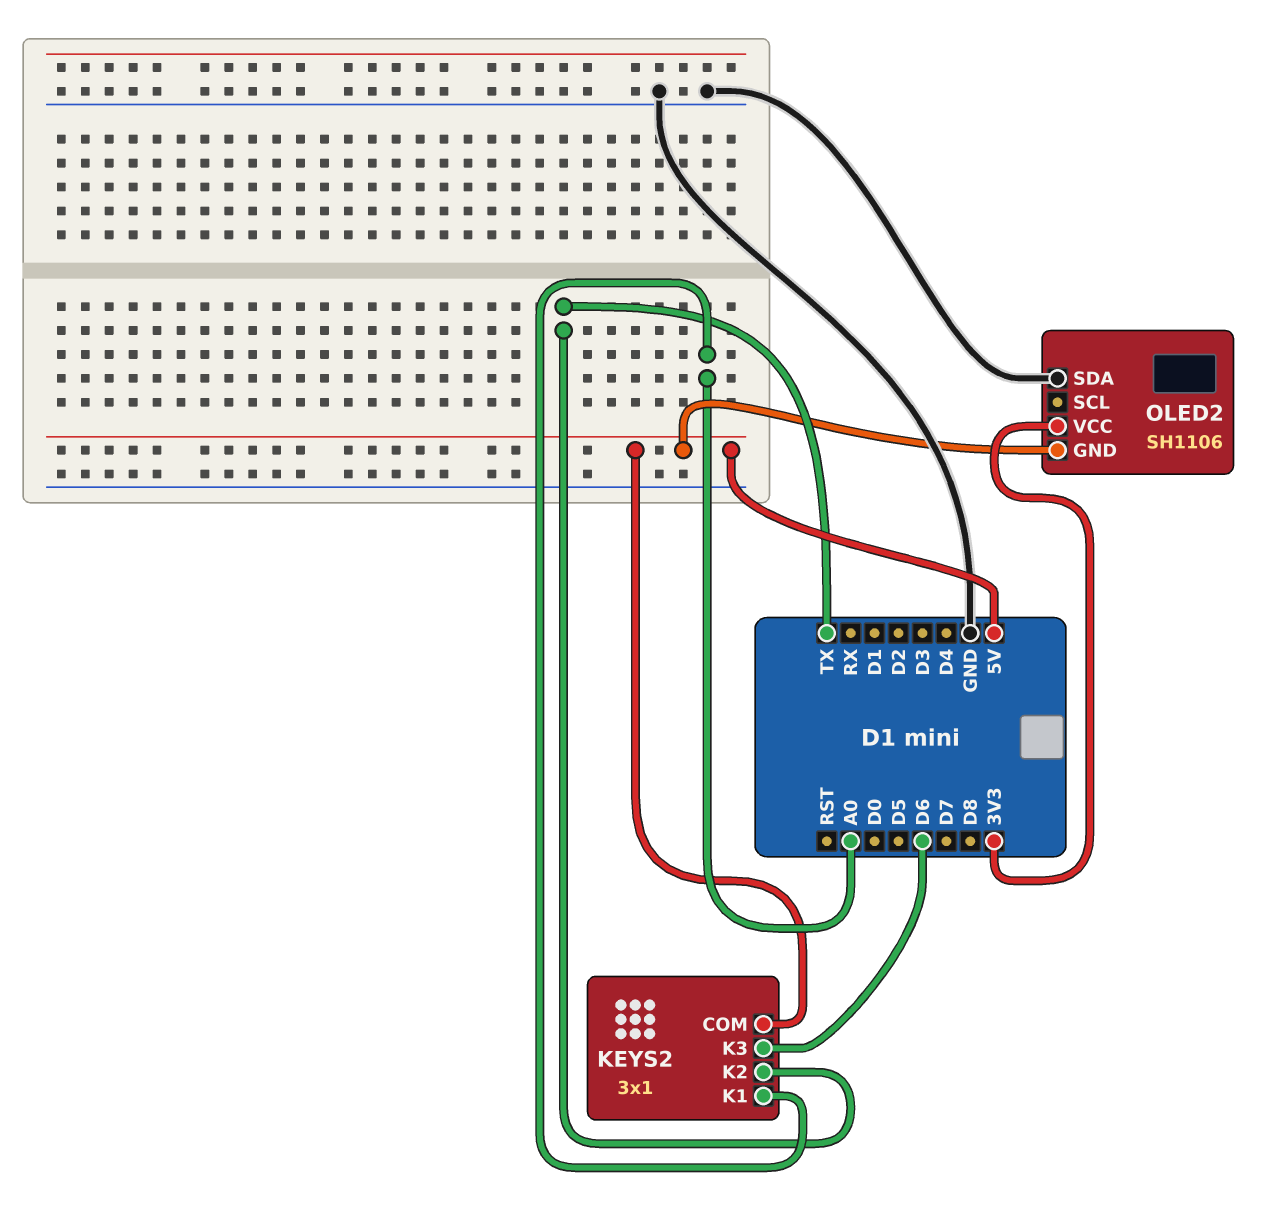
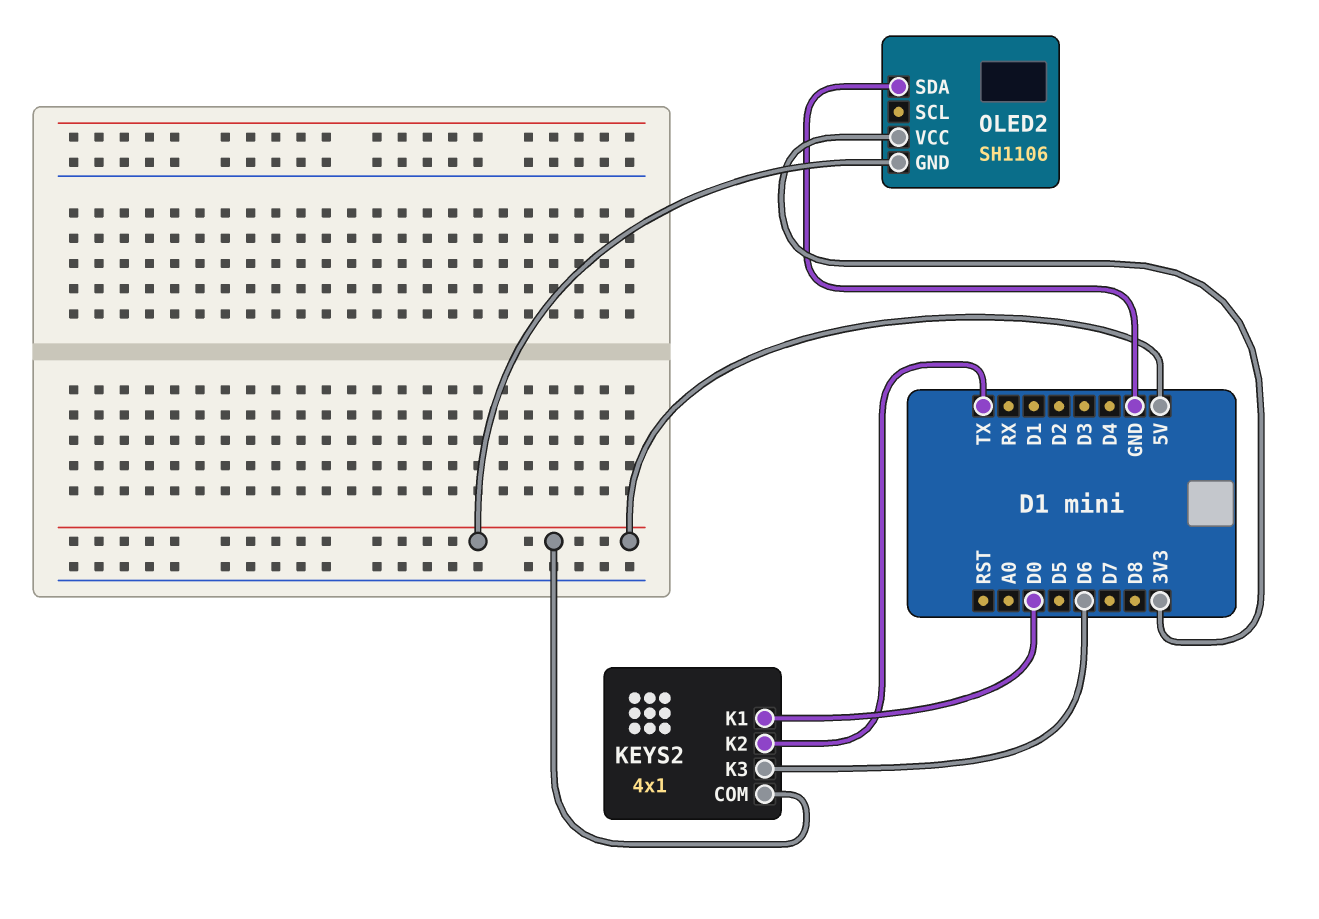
KEYS2: 3x1 -> 4x1
KEYS2 pin K1: A0 -> D0

